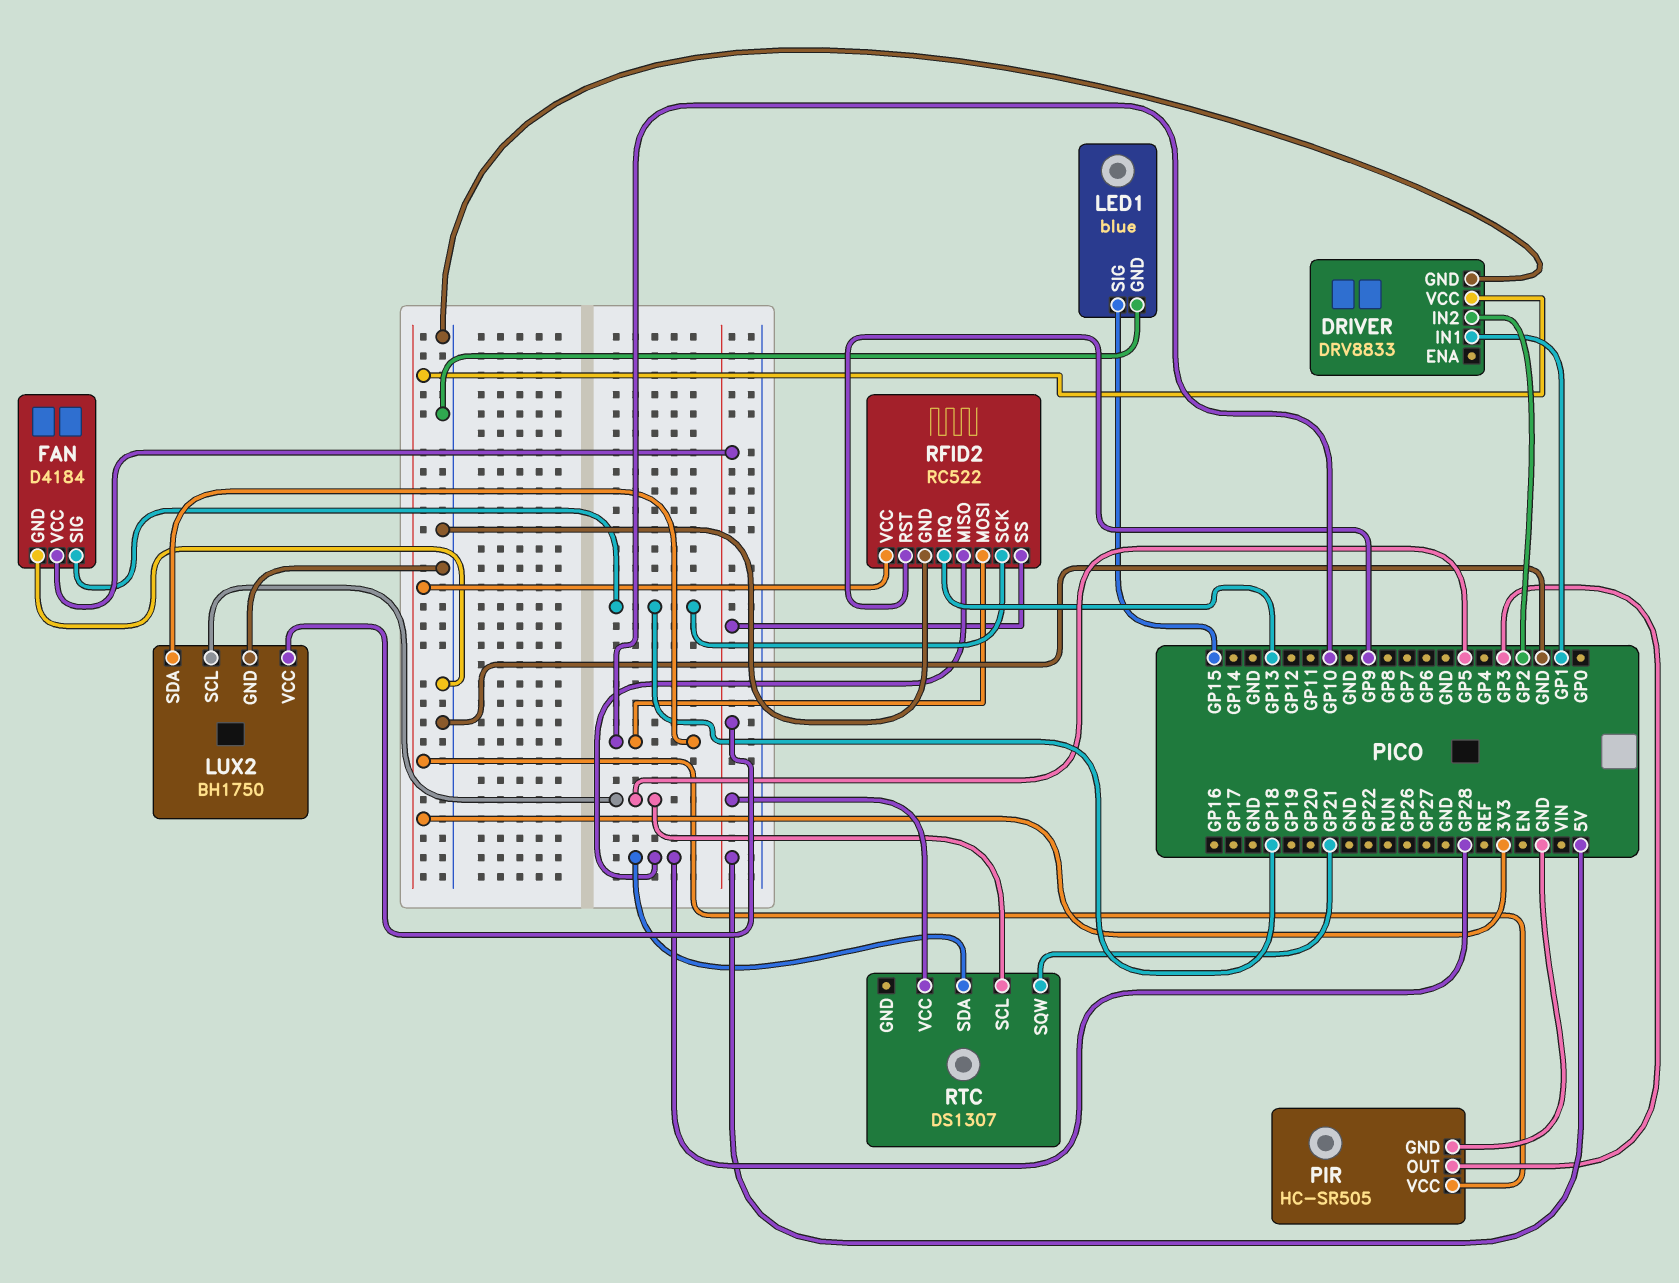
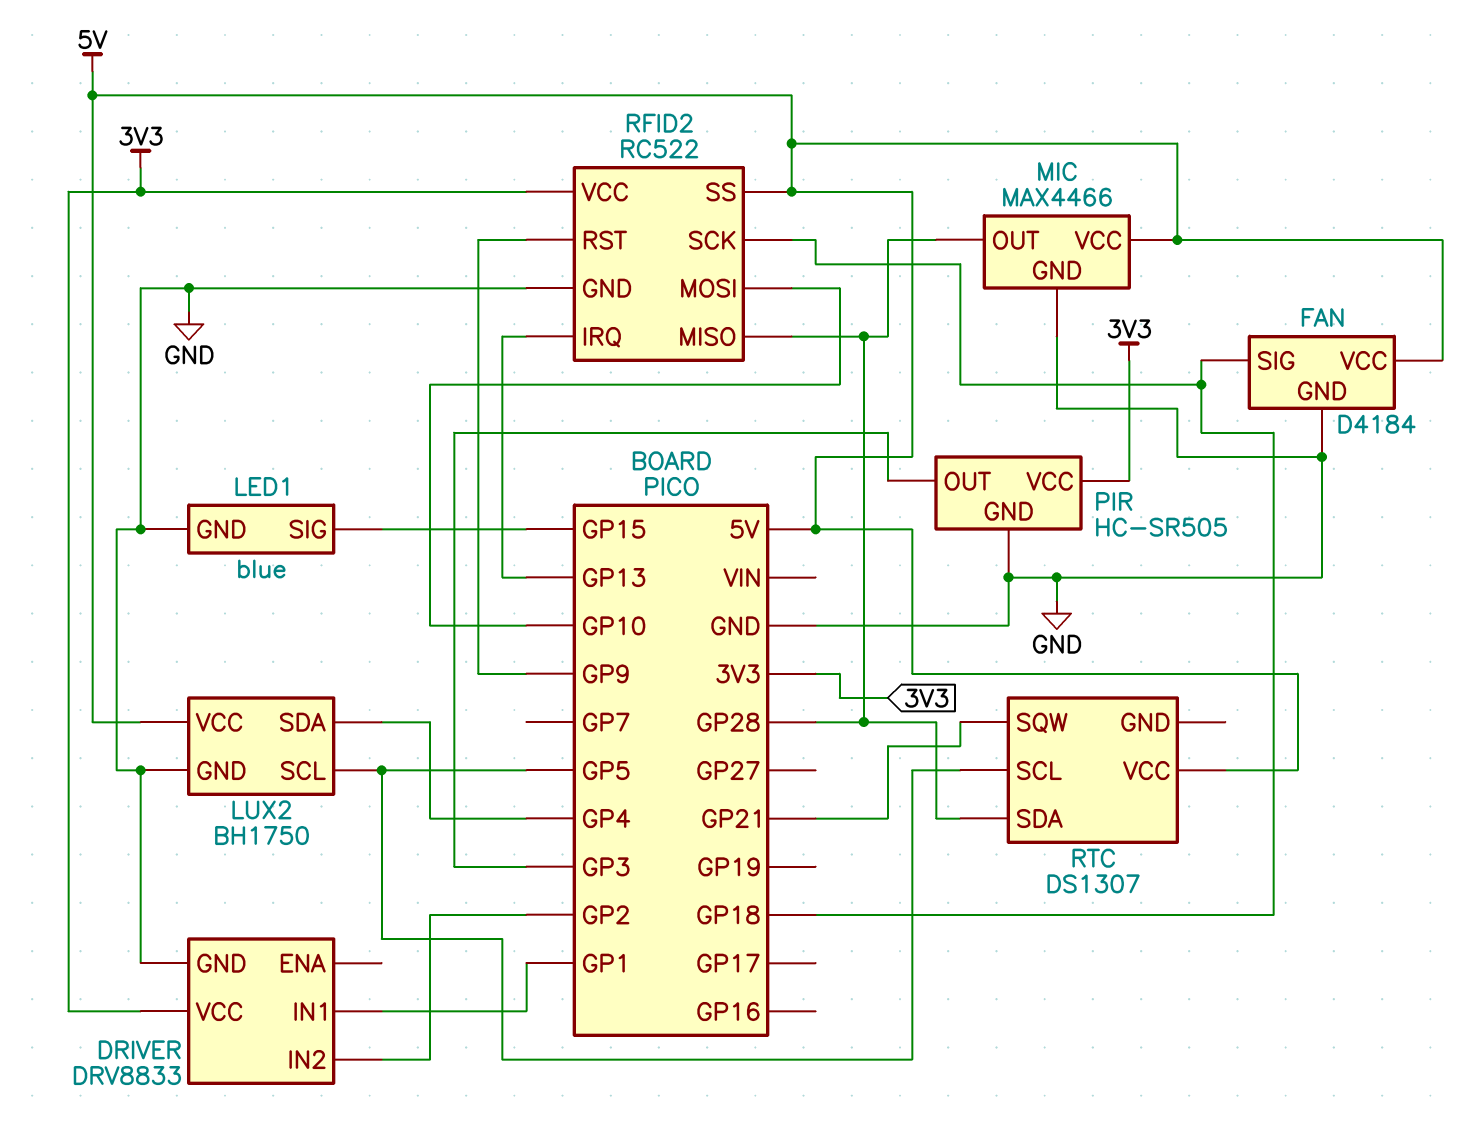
LUX2 pin SDA: GP10 -> GP4
MIC: none -> MAX4466
MIC pin GND: none -> GND
MIC pin OUT: none -> GP28
MIC pin VCC: none -> 5V

